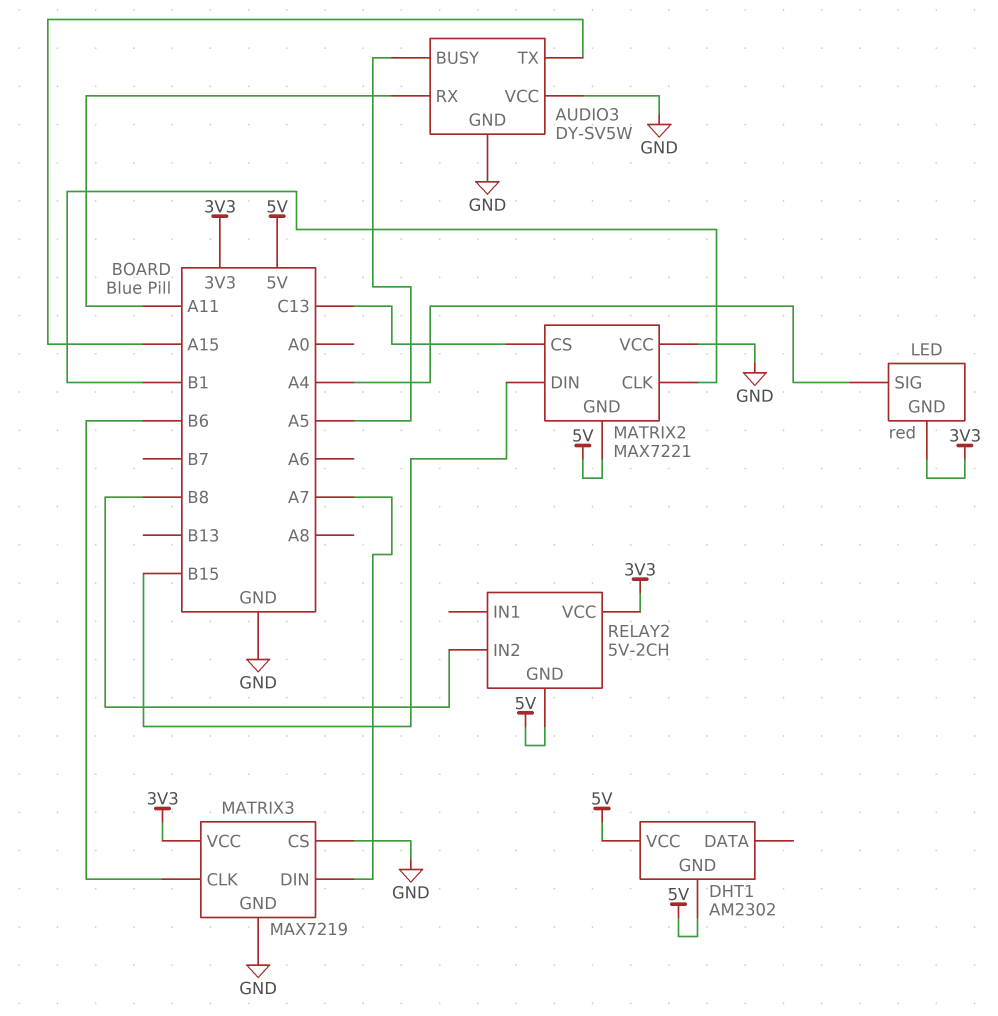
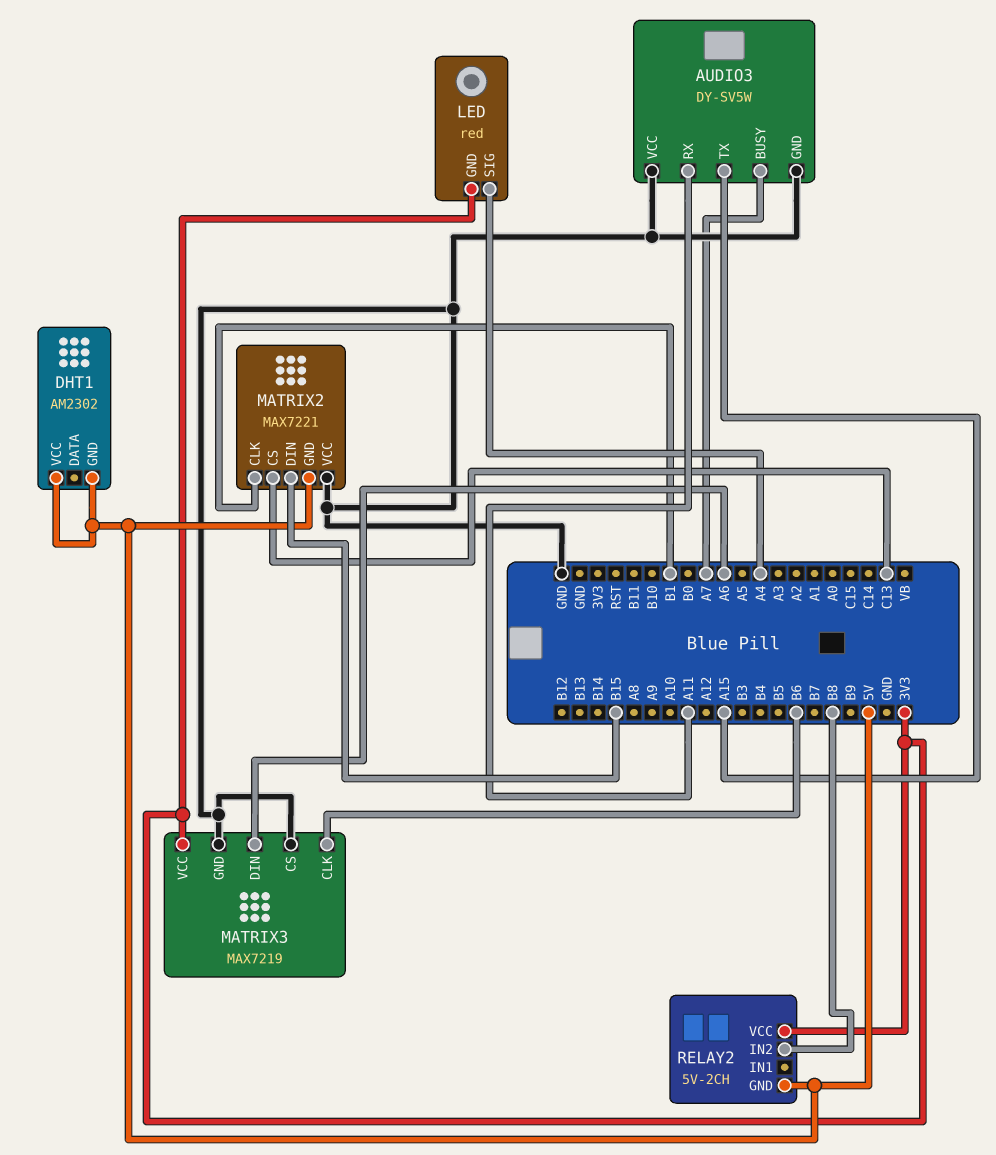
AUDIO3 pin BUSY: A5 -> A7
MATRIX3 pin DIN: A7 -> A6

